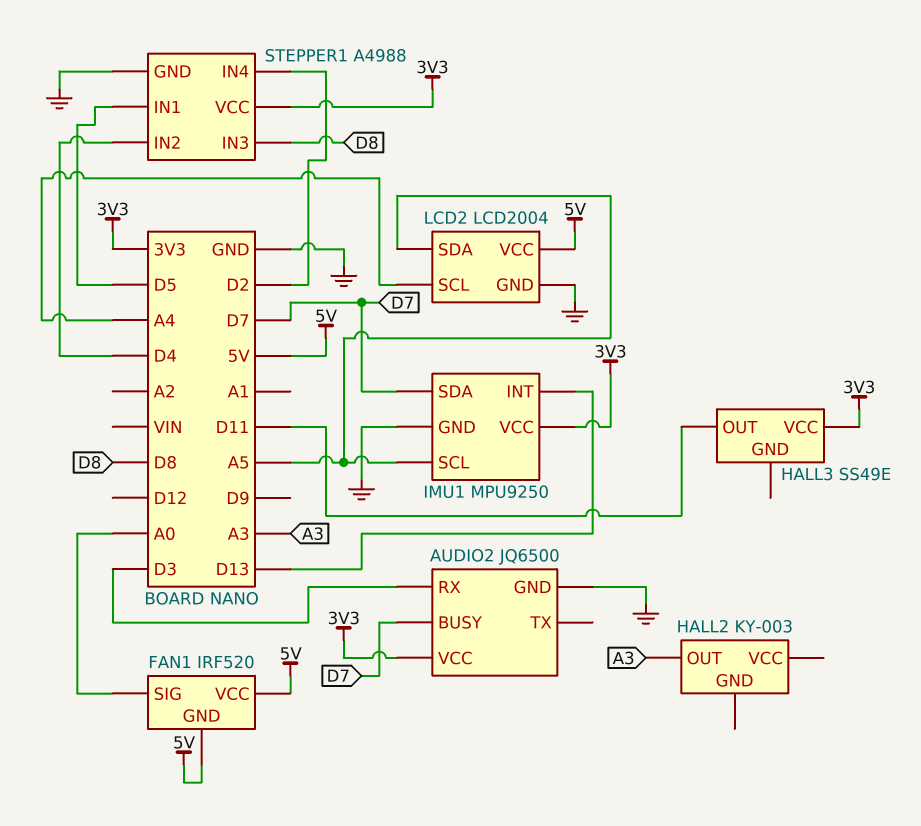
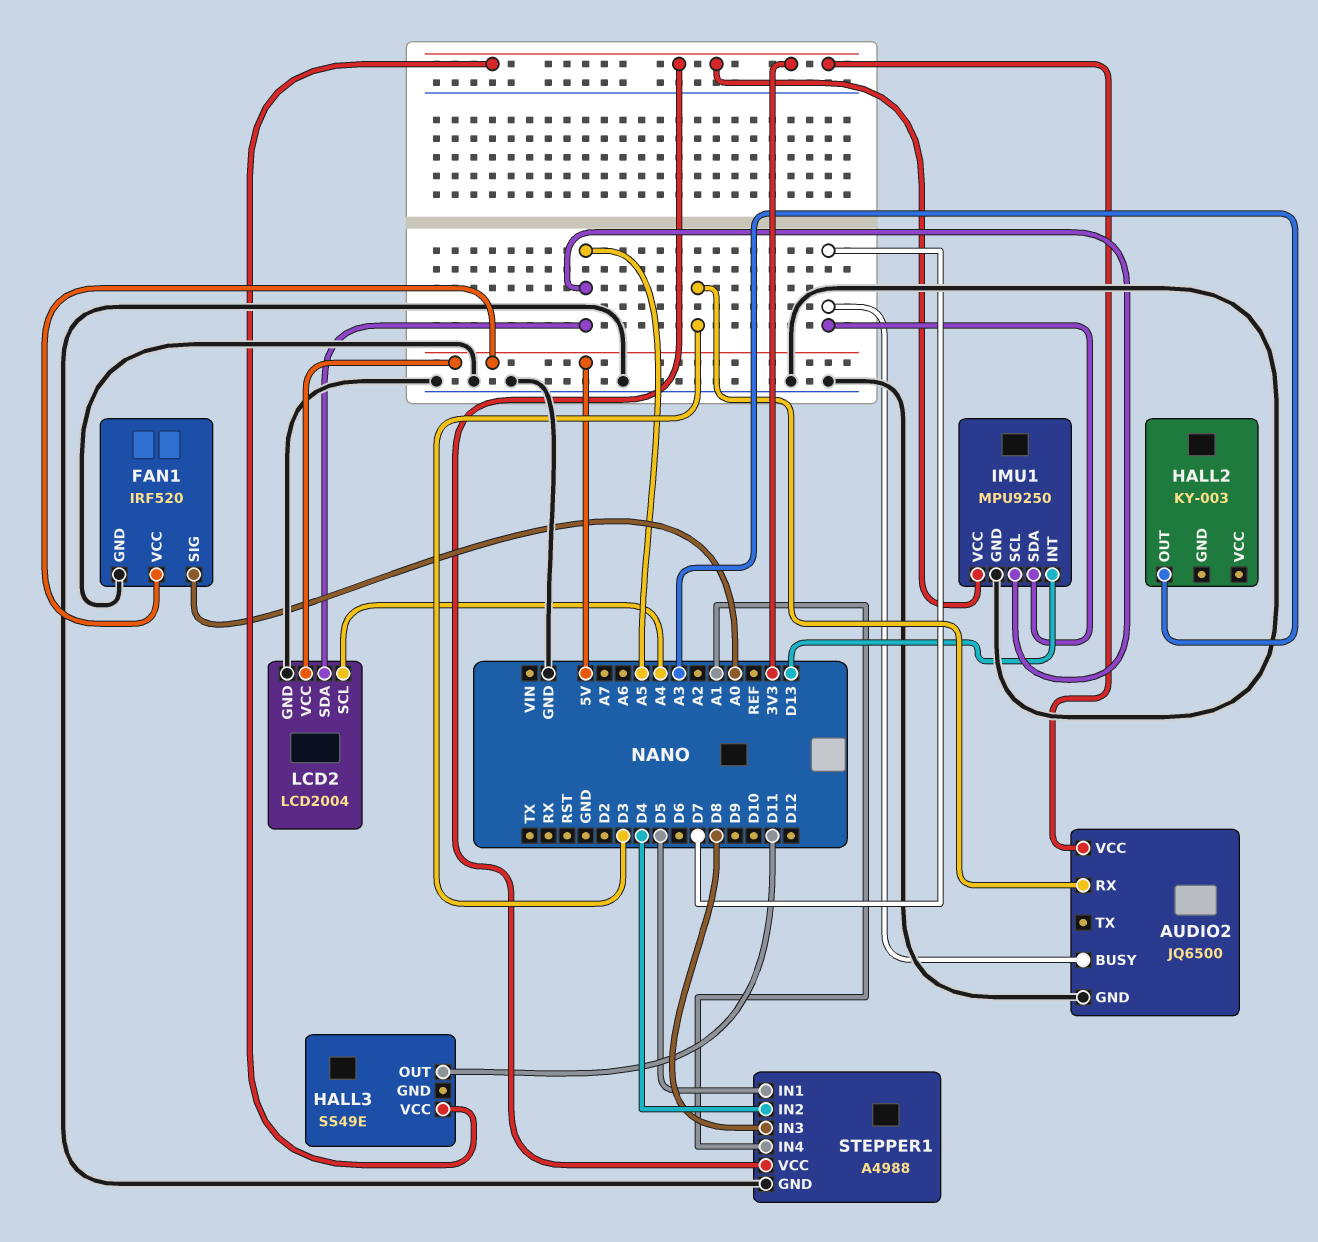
FAN1 pin GND: 5V -> GND
STEPPER1 pin IN4: D2 -> A1

